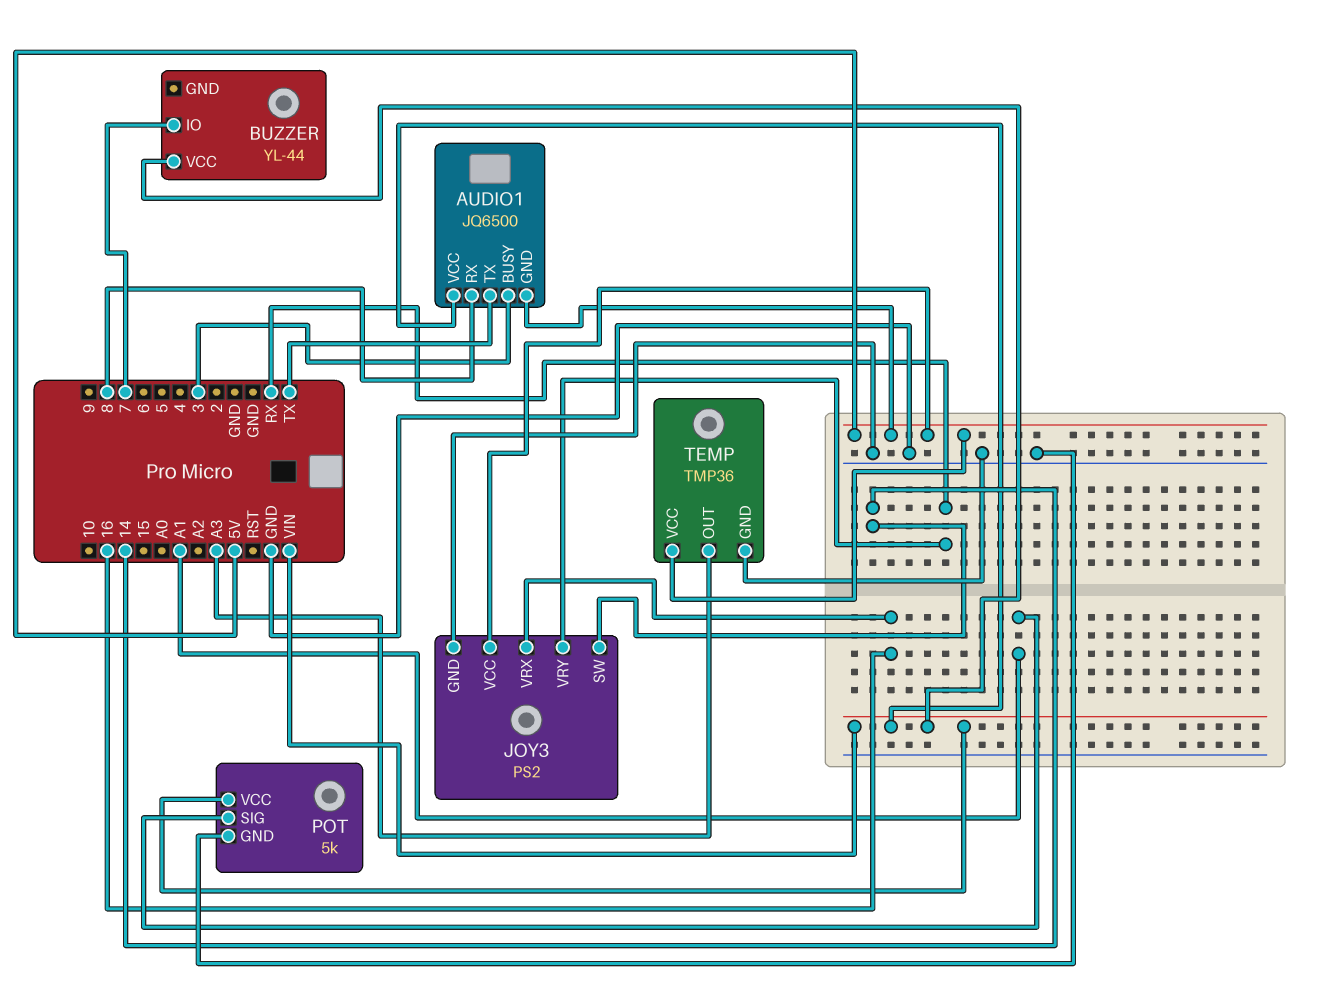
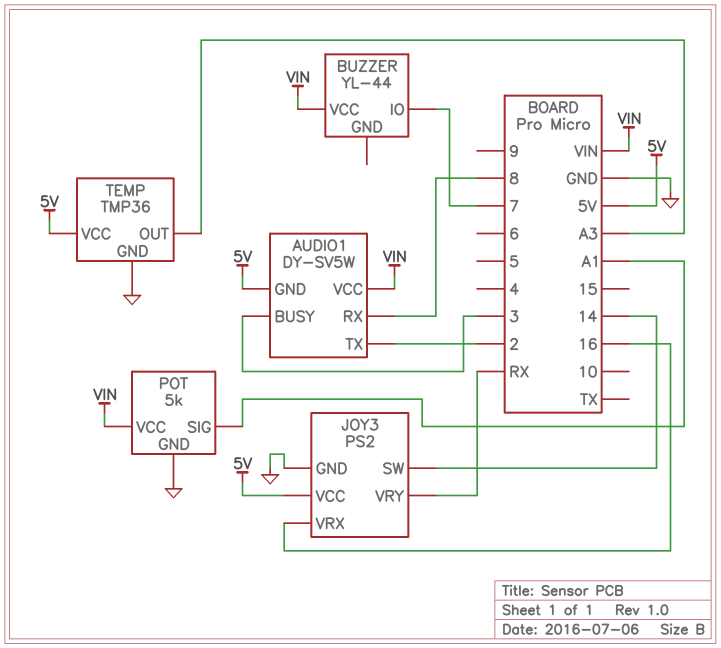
AUDIO1: JQ6500 -> DY-SV5W
AUDIO1 pin TX: TX -> 2

